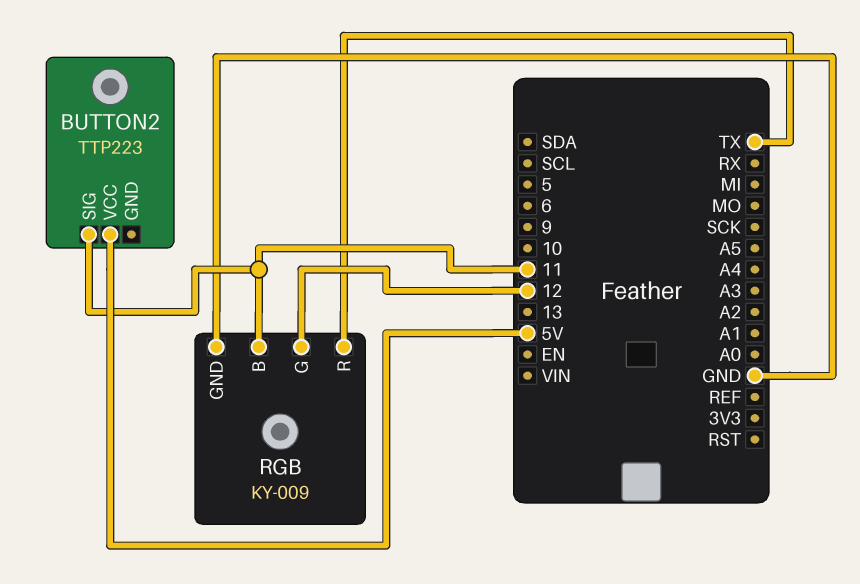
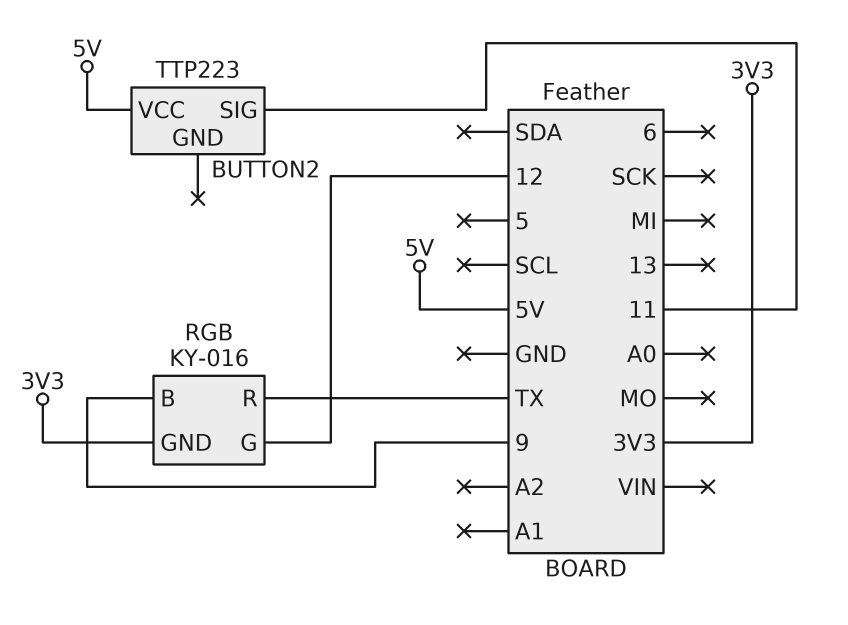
RGB: KY-009 -> KY-016
RGB pin B: 11 -> 9
RGB pin GND: GND -> 3V3

